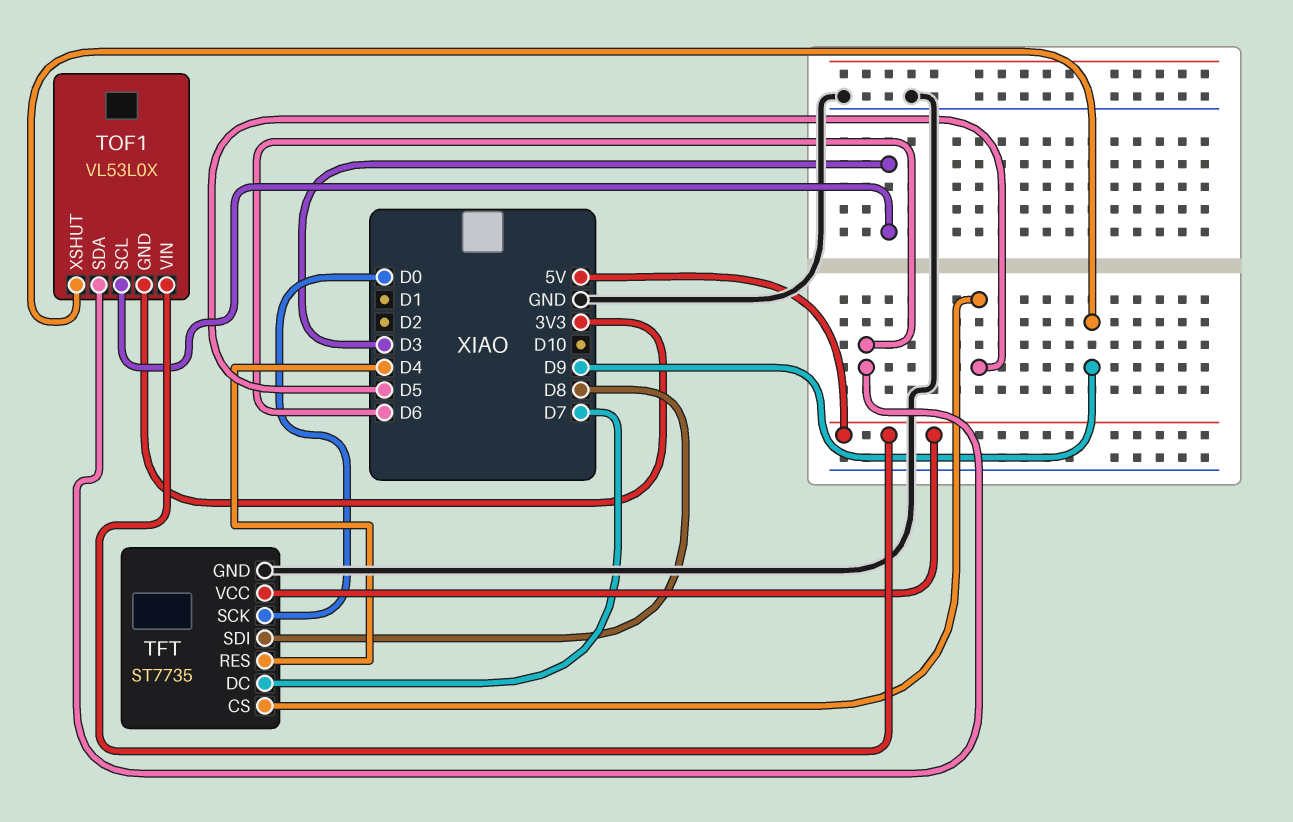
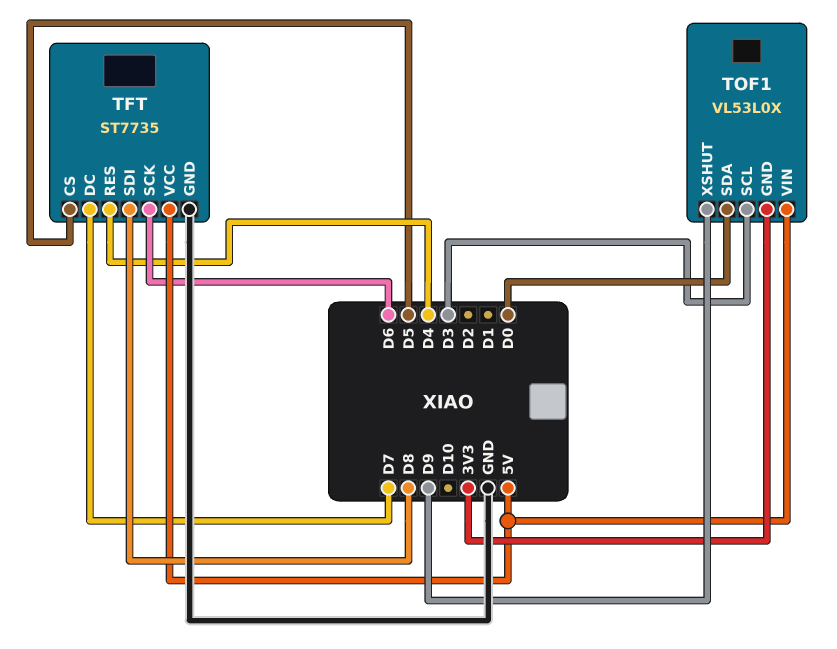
TFT pin SCK: D0 -> D6
TOF1 pin SDA: D6 -> D0

